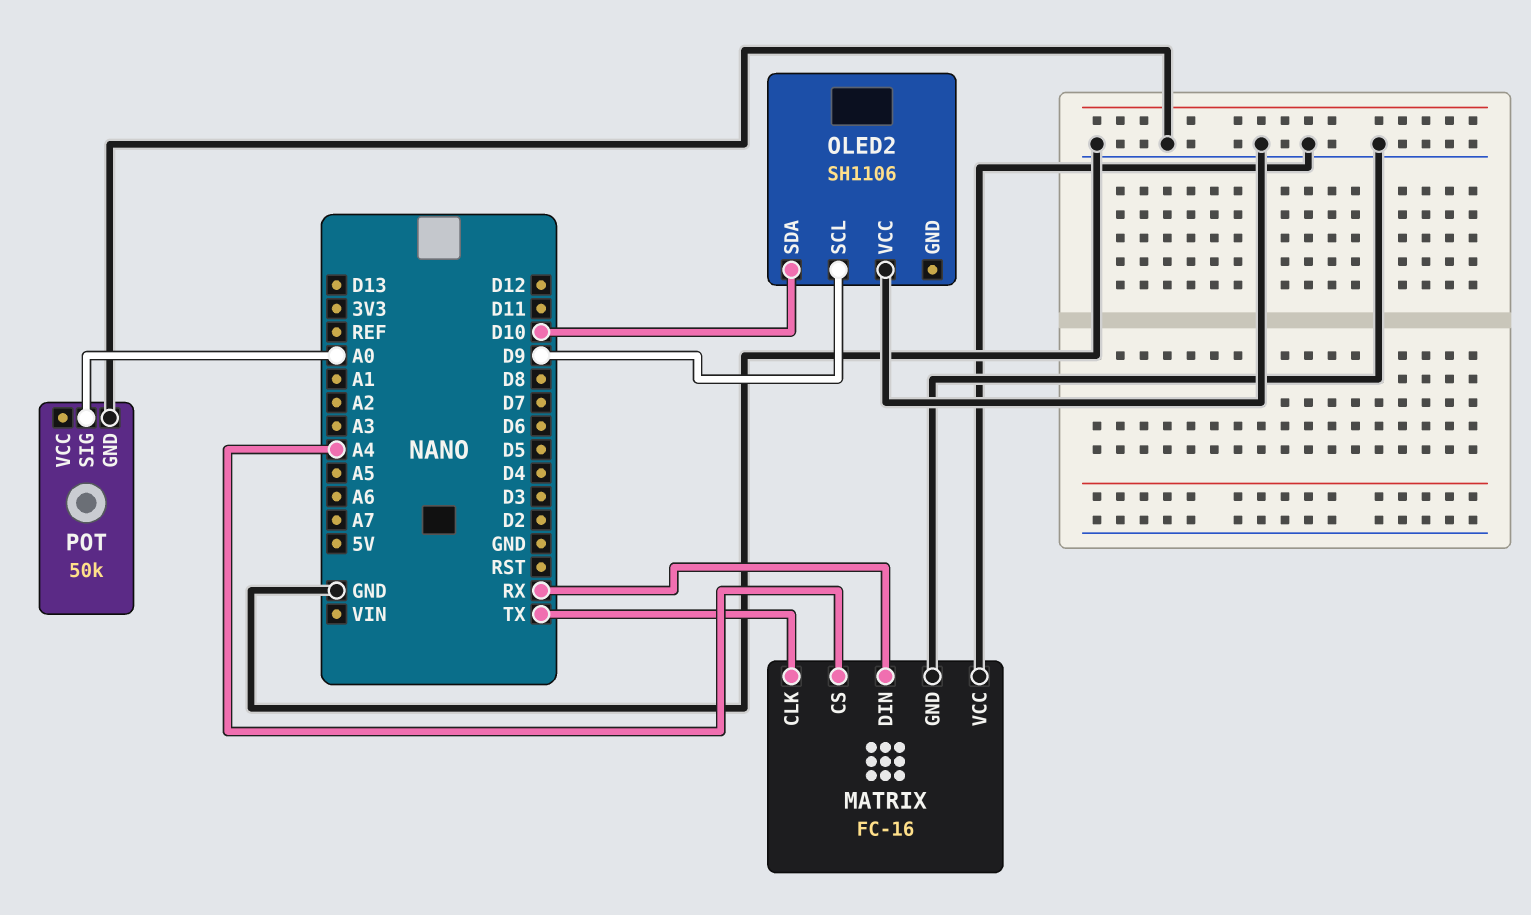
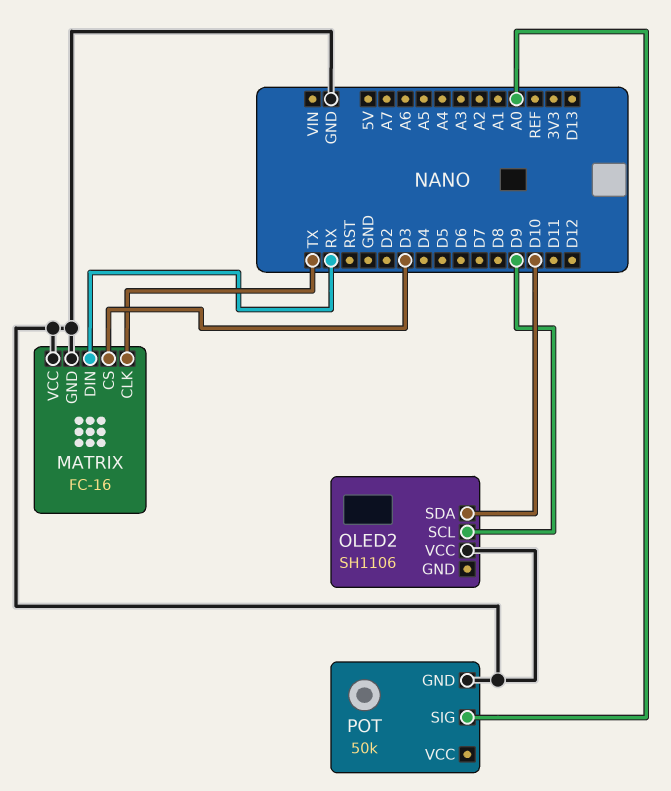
MATRIX pin CS: A4 -> D3

